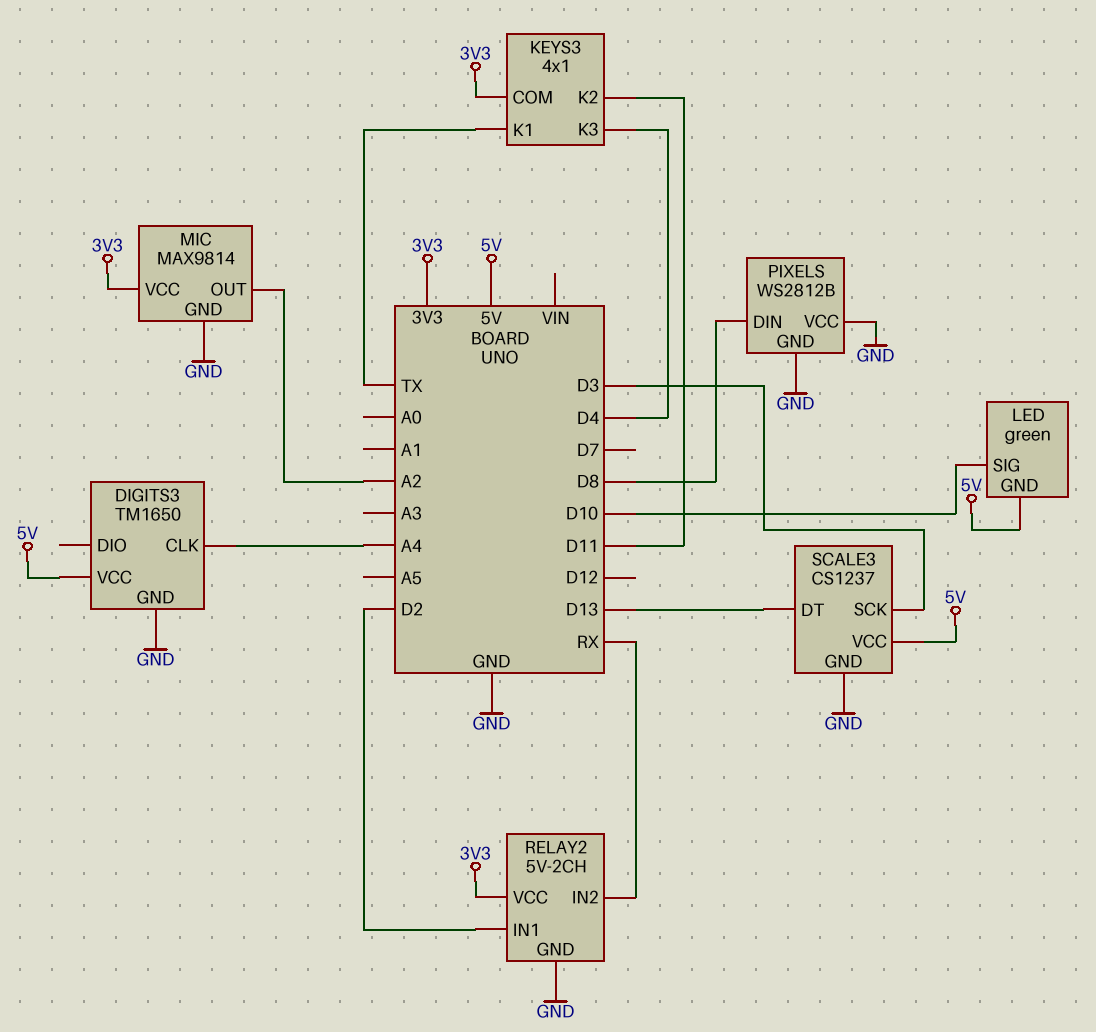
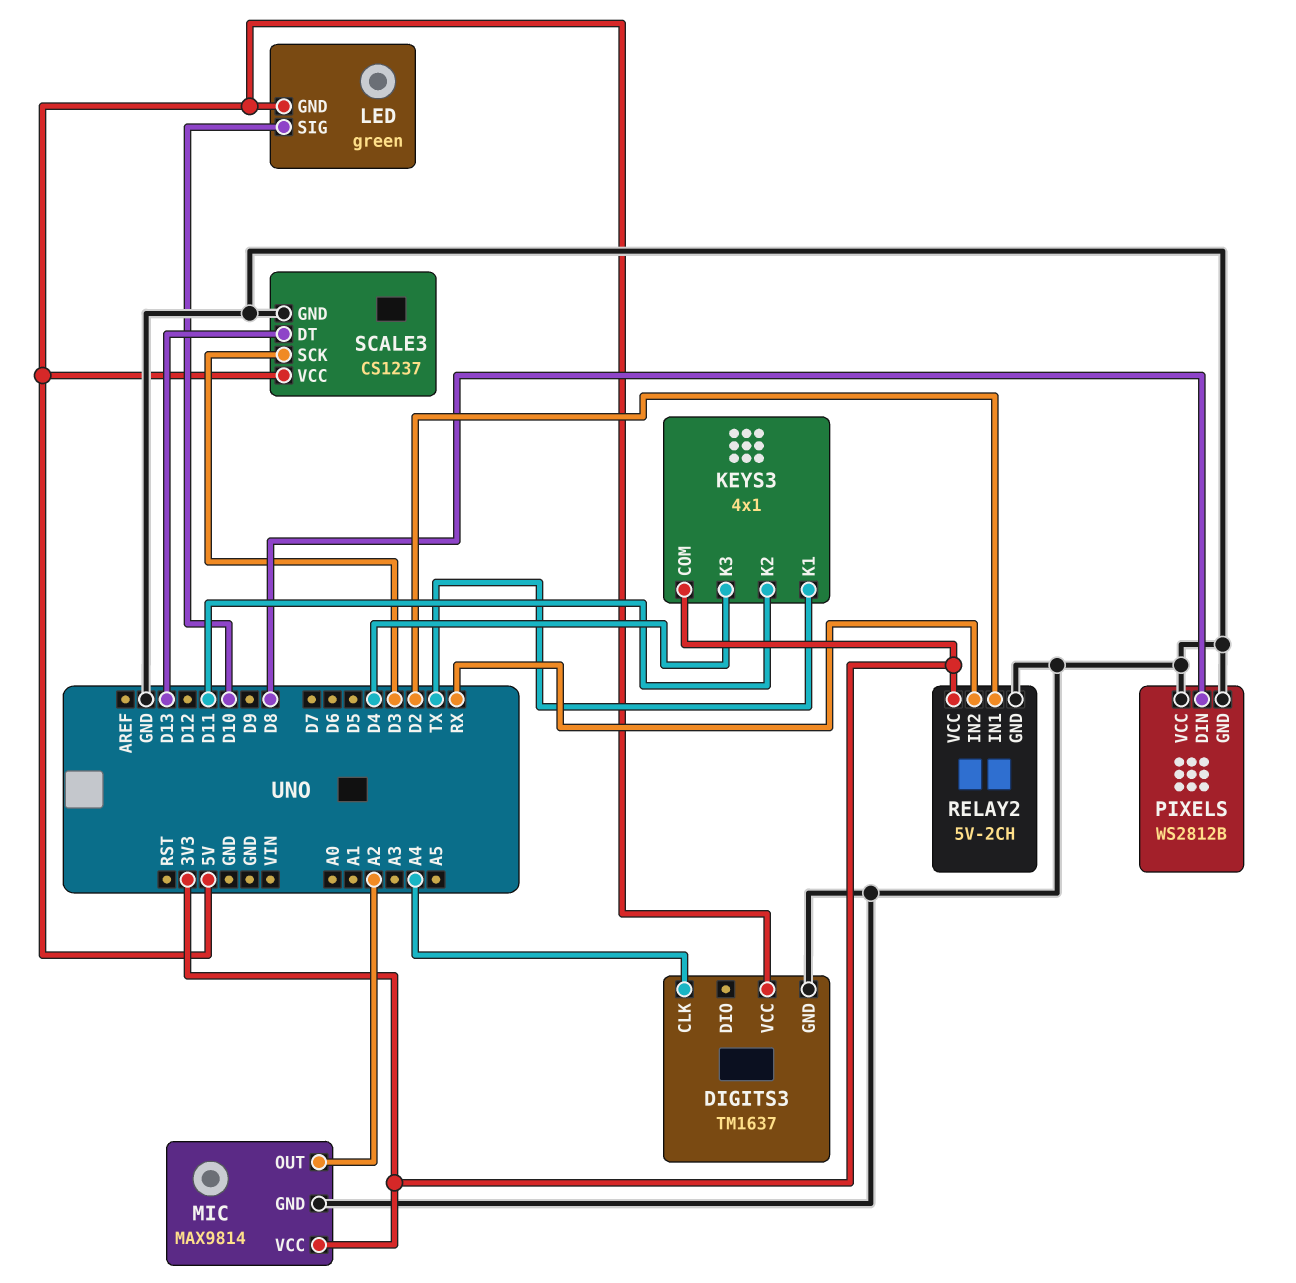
DIGITS3: TM1650 -> TM1637

